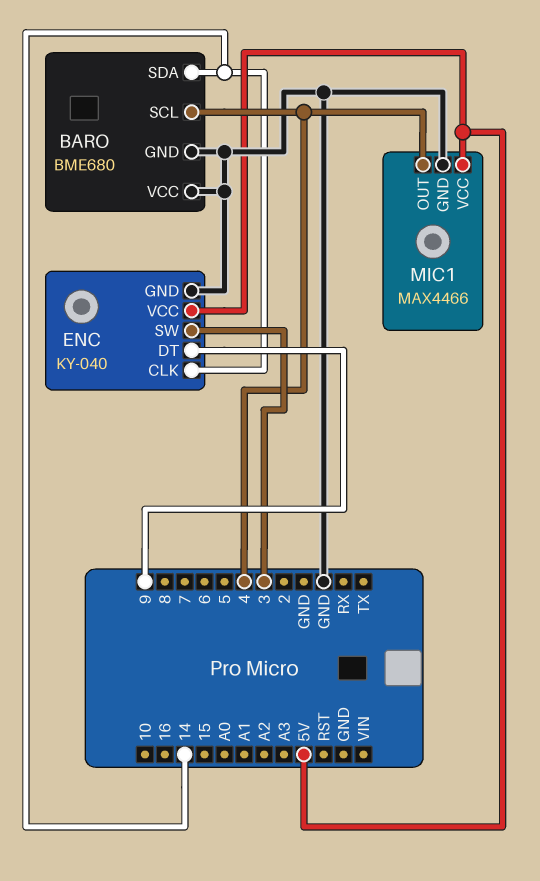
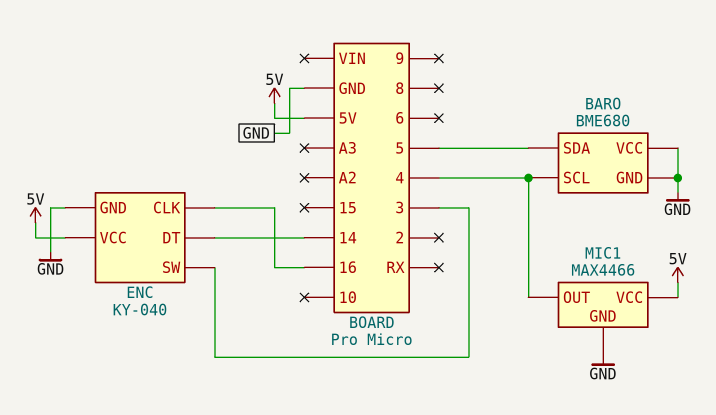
BARO pin SDA: 14 -> 5
ENC pin CLK: 14 -> 16
ENC pin DT: 9 -> 14

